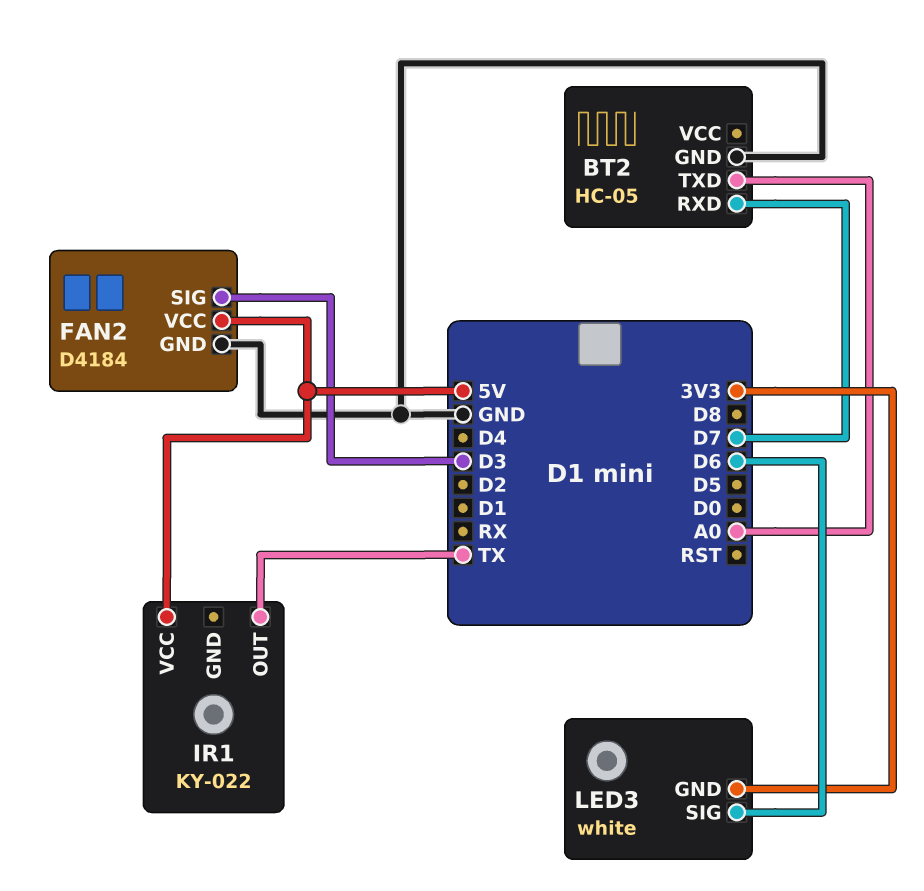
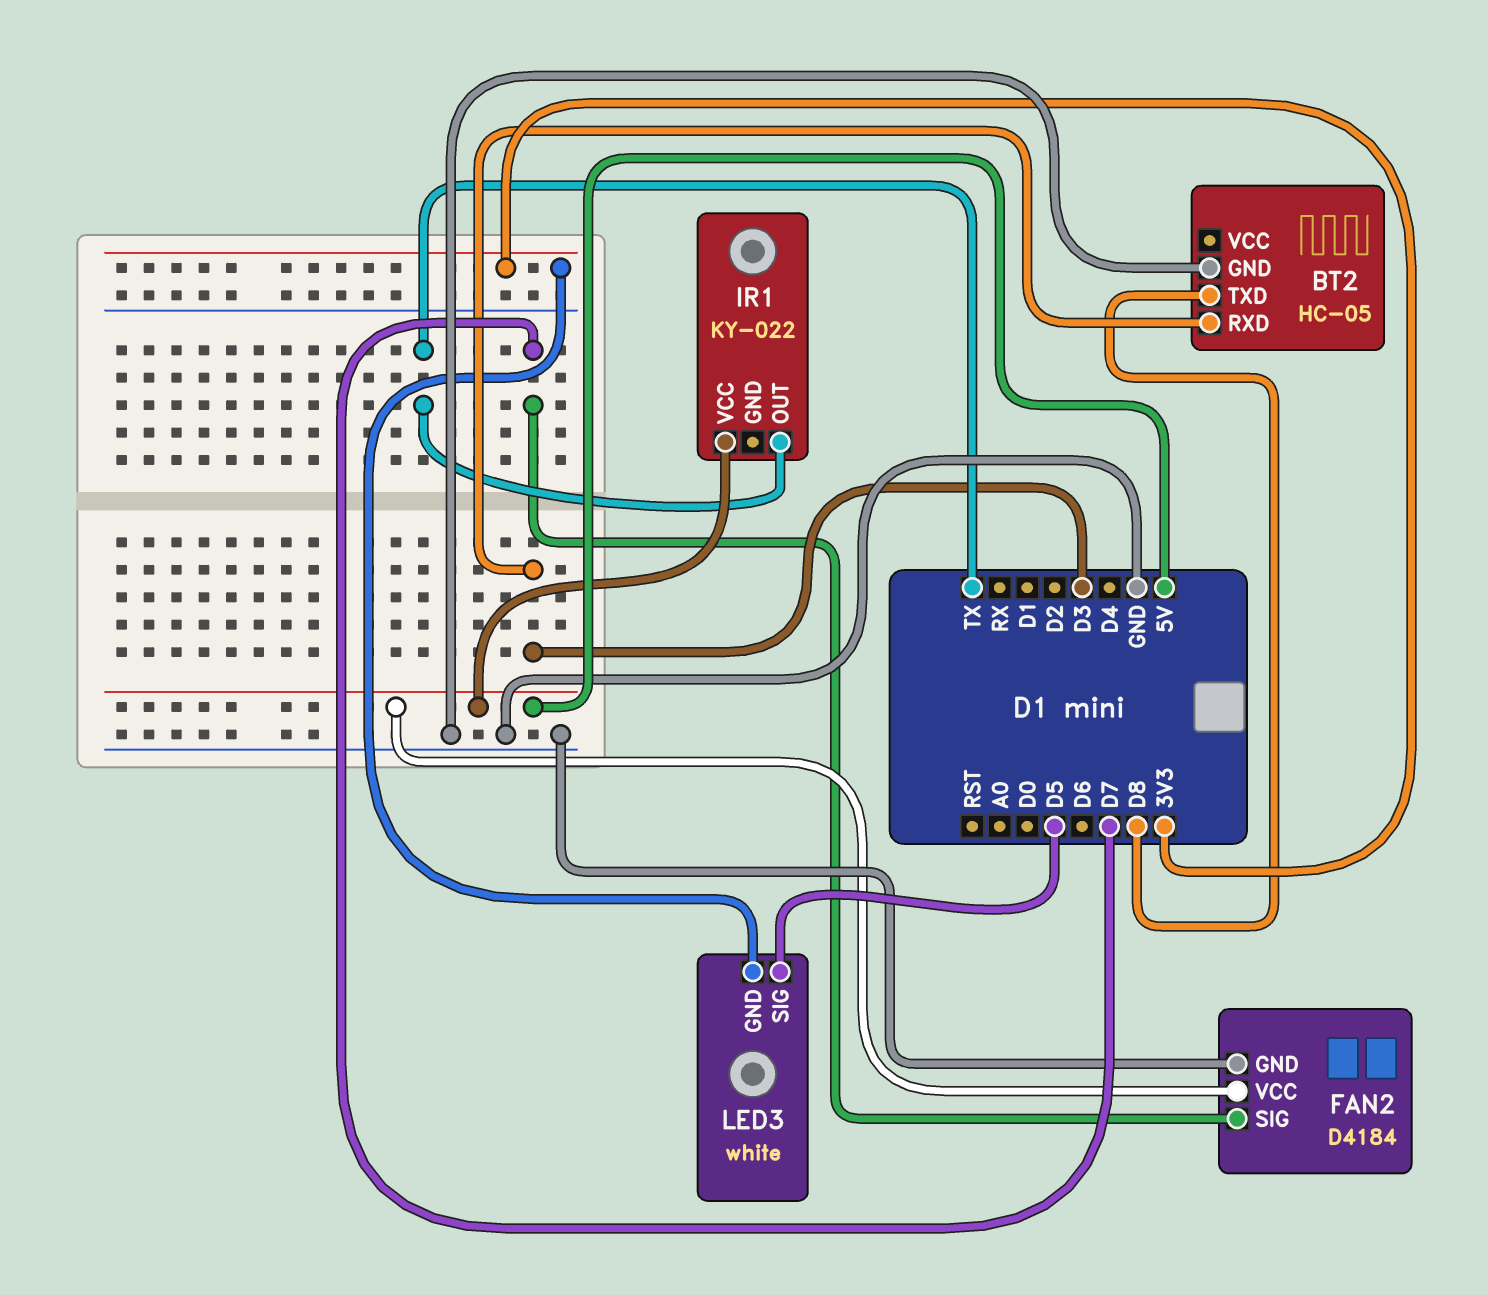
BT2 pin RXD: D7 -> D3
BT2 pin TXD: A0 -> D8
FAN2 pin SIG: D3 -> D7
LED3 pin SIG: D6 -> D5

